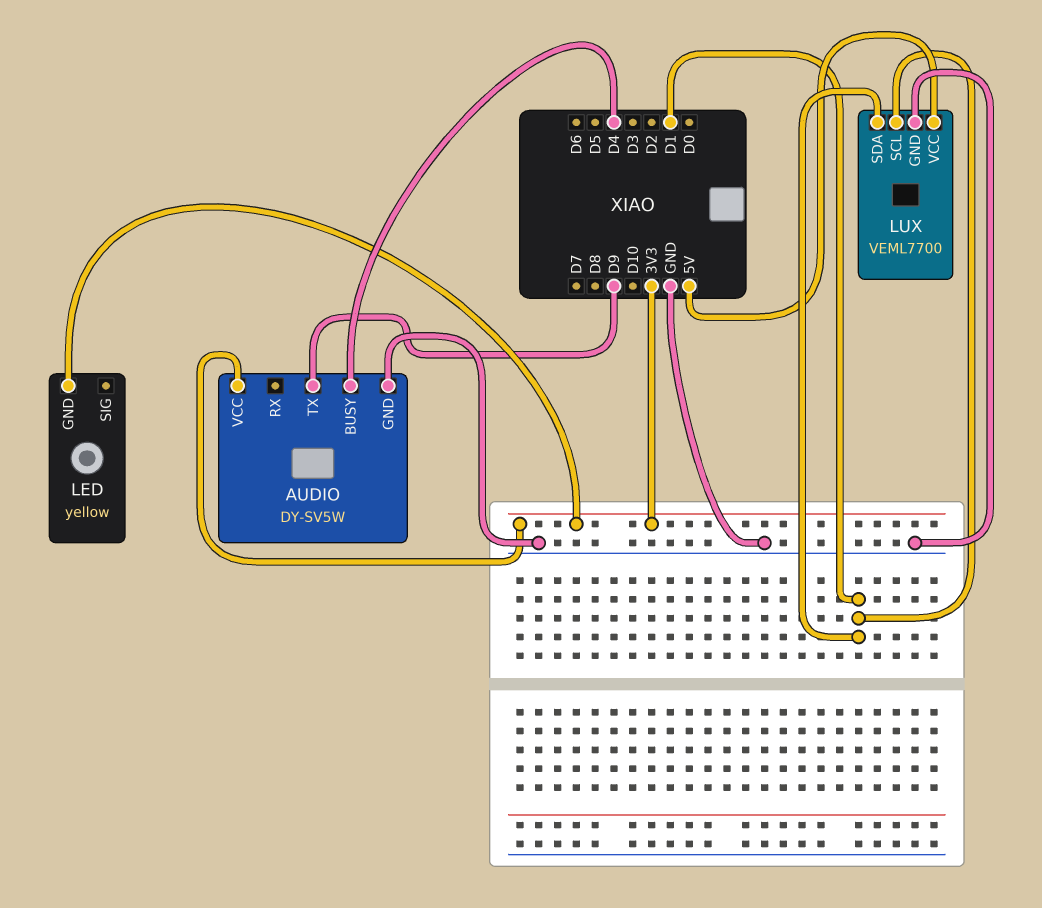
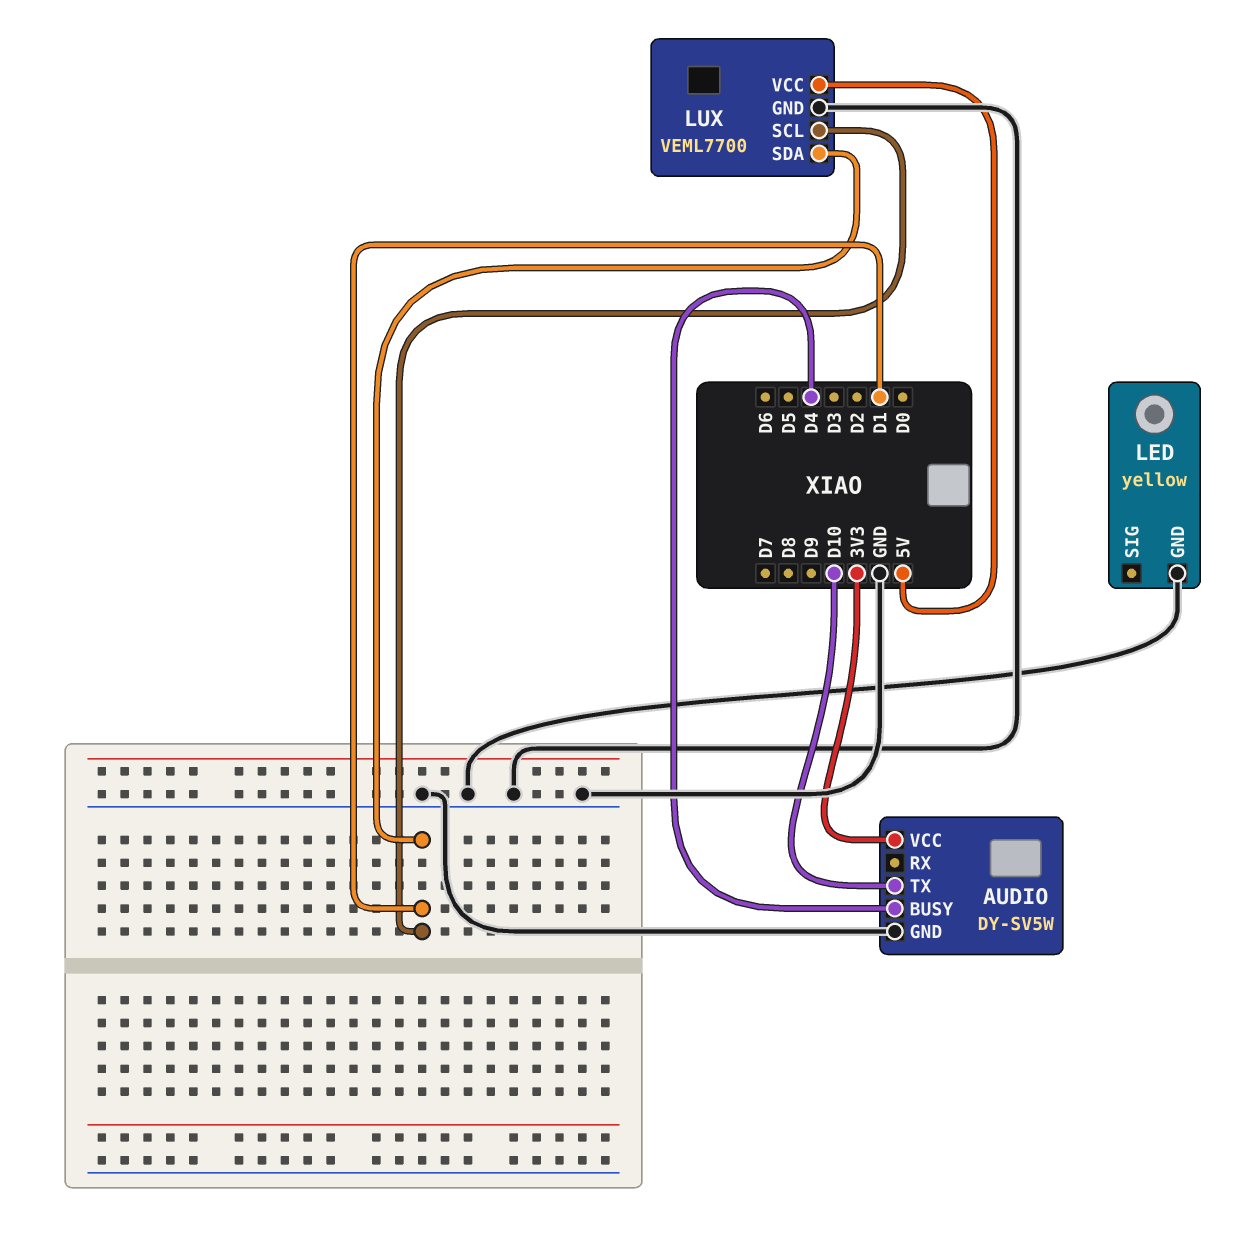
AUDIO pin TX: D9 -> D10
LED pin GND: 3V3 -> GND

